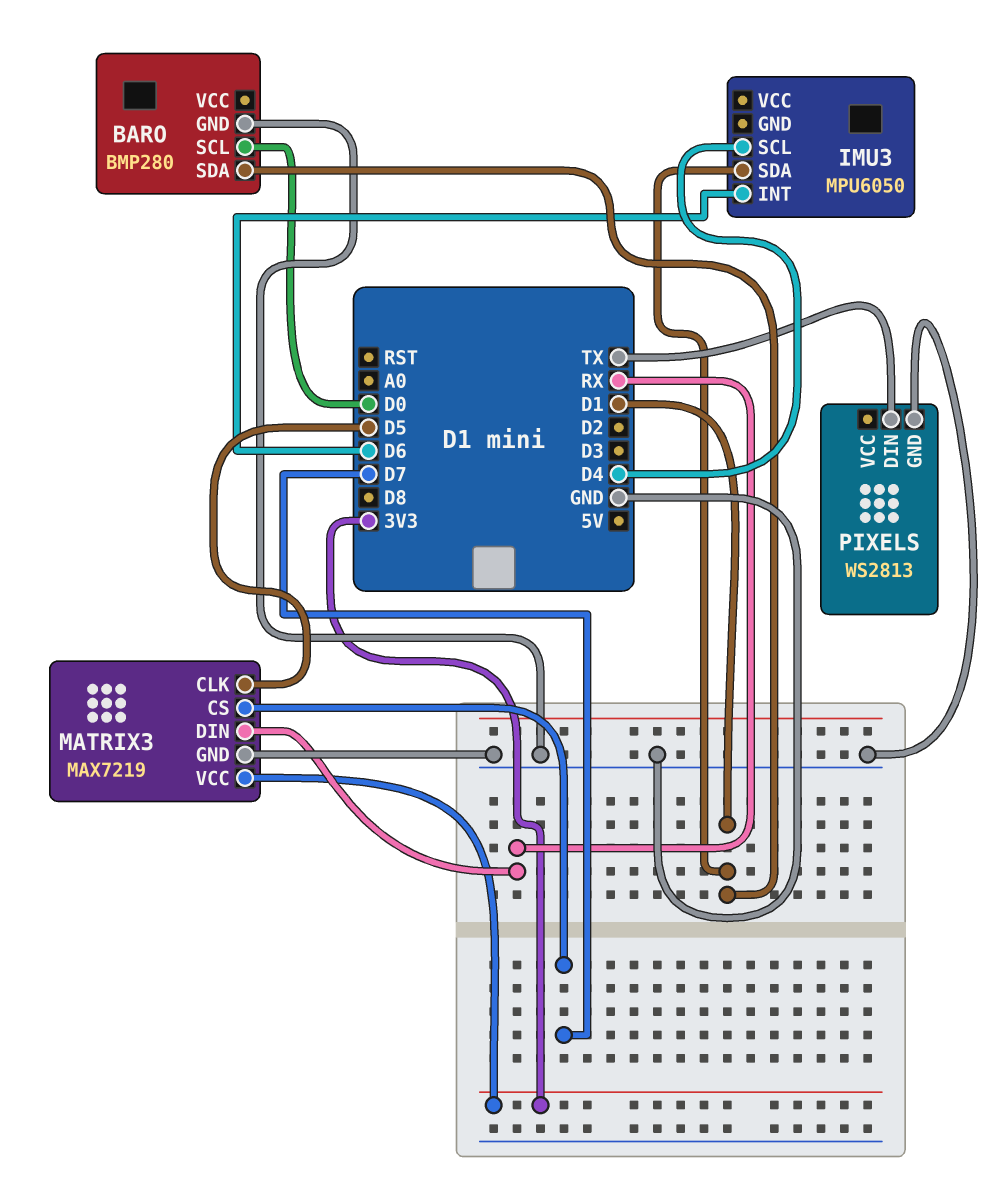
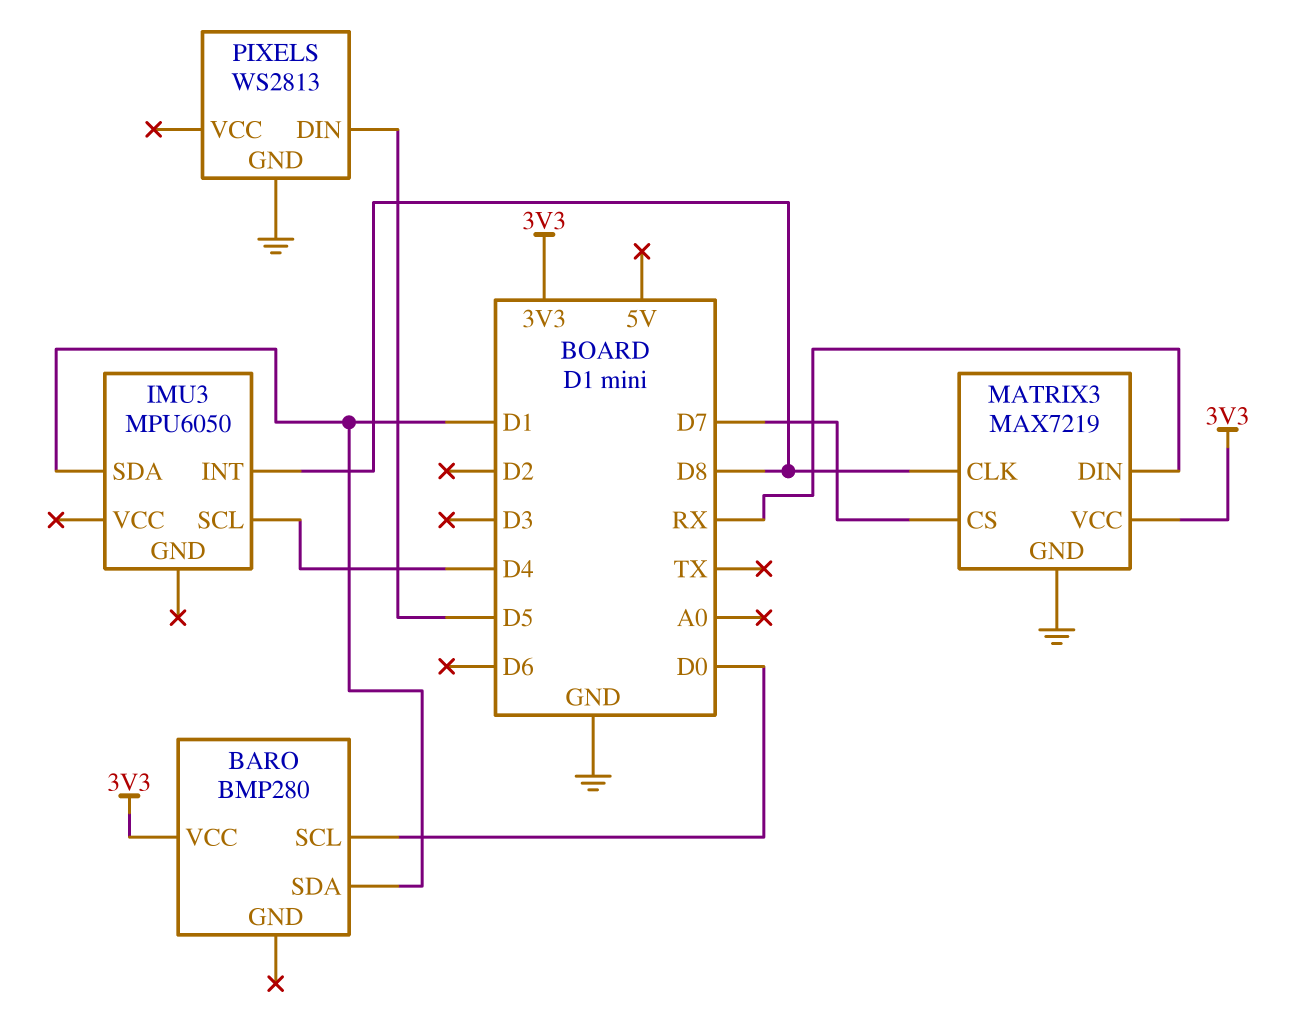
BARO pin GND: GND -> none
BARO pin VCC: none -> 3V3
IMU3 pin INT: D6 -> D8
MATRIX3 pin CLK: D5 -> D8
PIXELS pin DIN: TX -> D5

